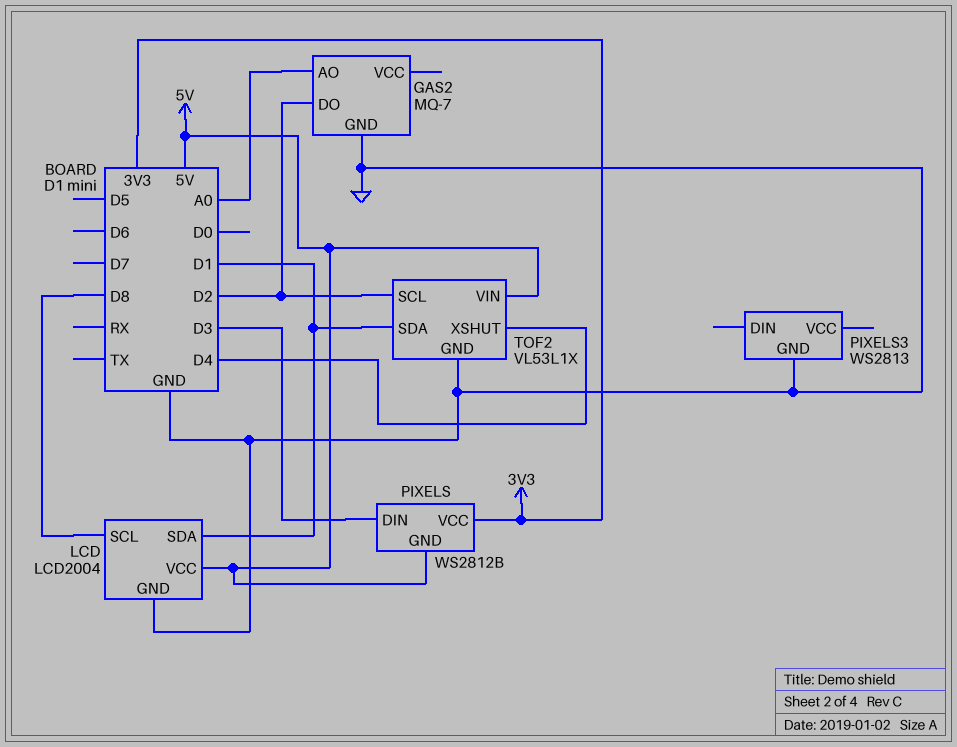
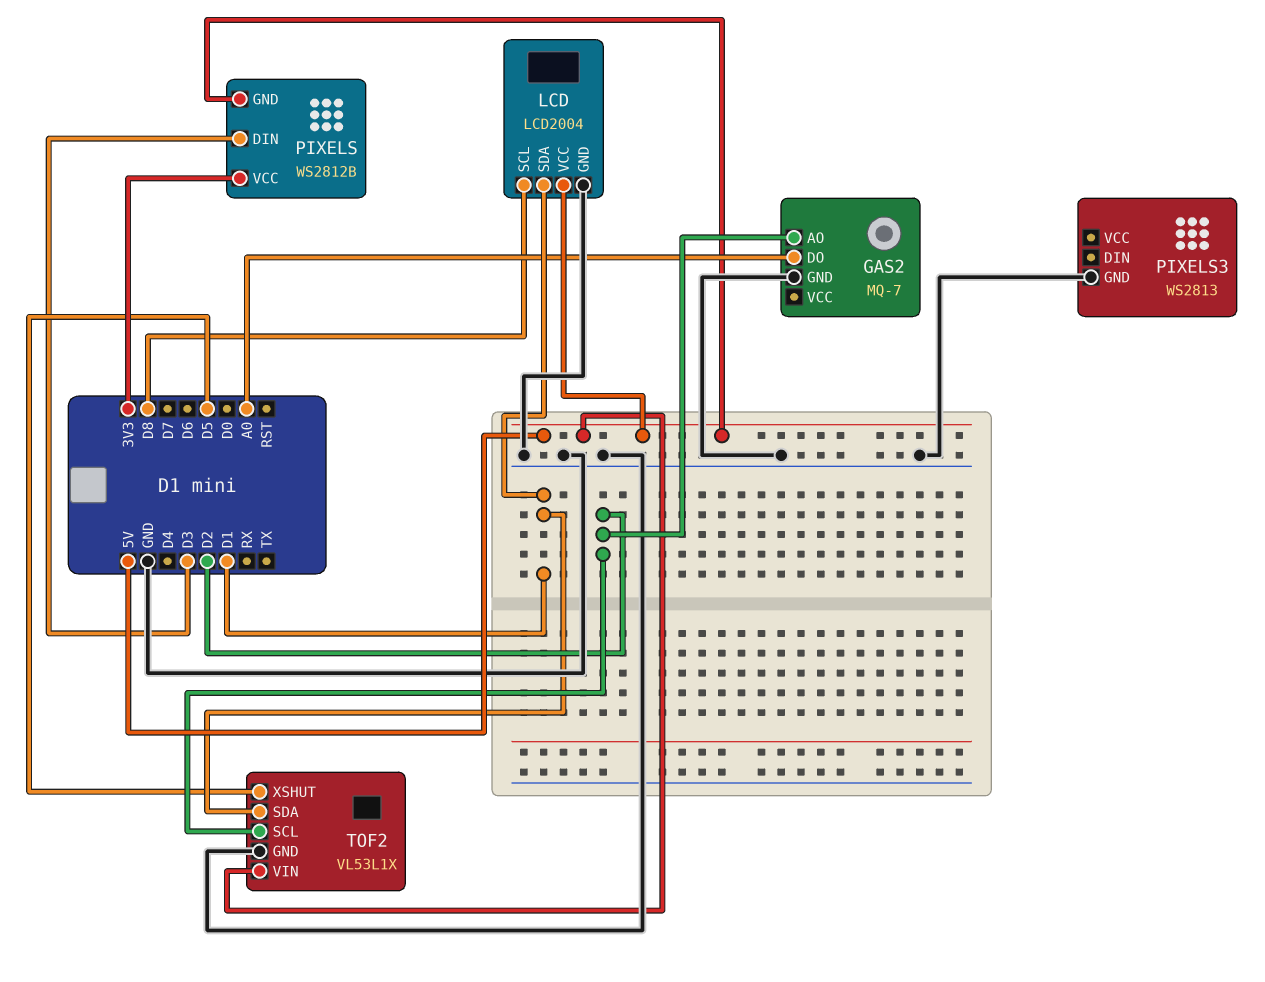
GAS2 pin AO: A0 -> D2
GAS2 pin DO: D2 -> A0
TOF2 pin XSHUT: D4 -> D5

